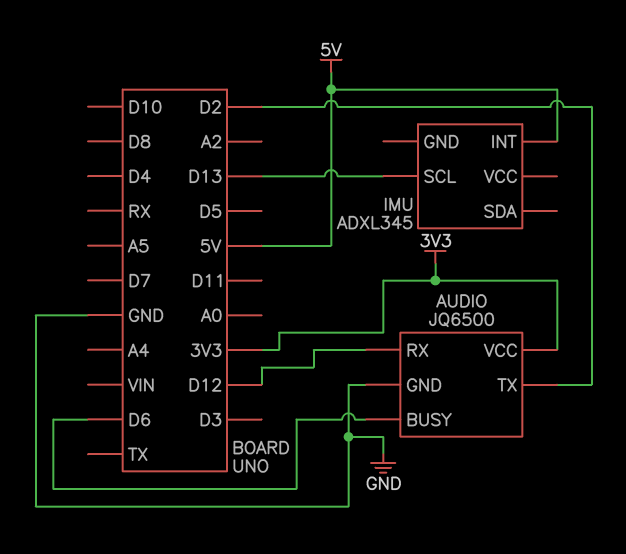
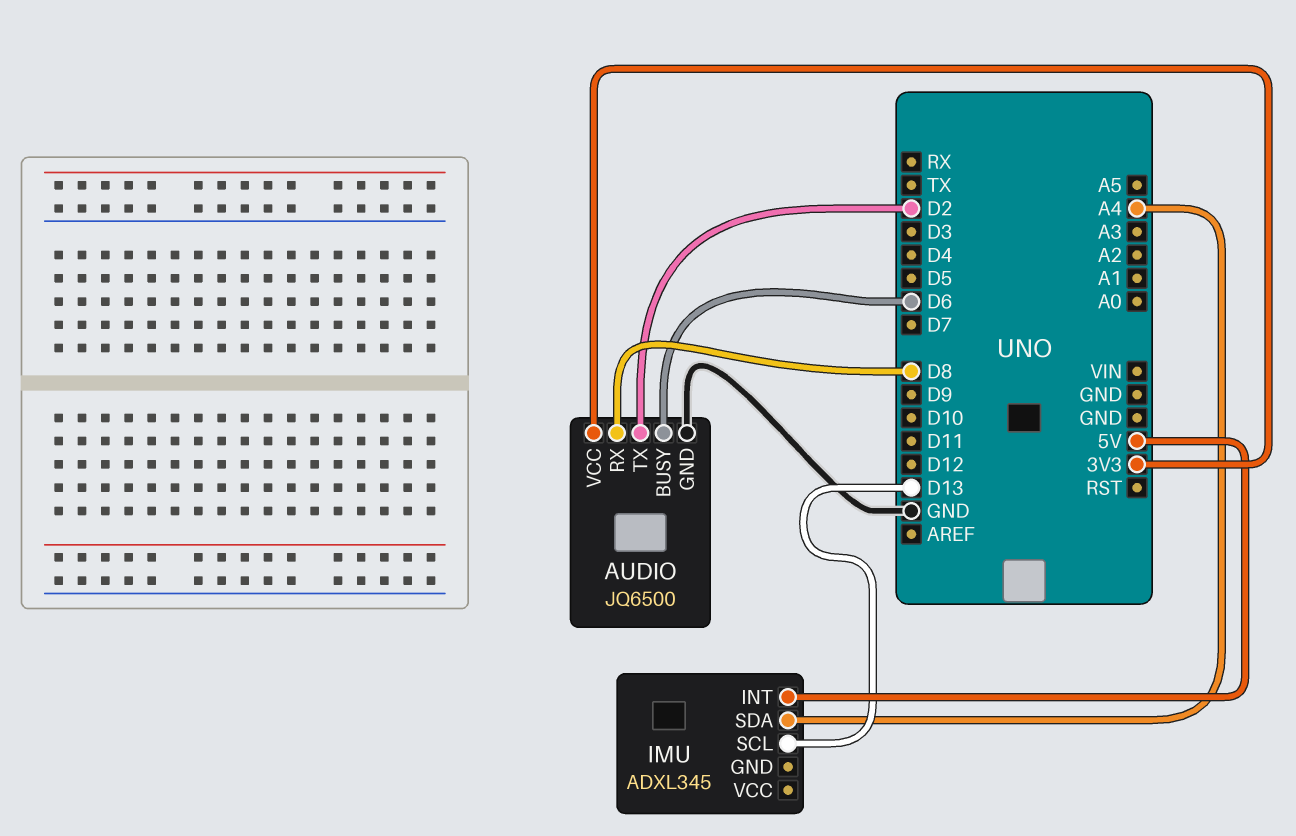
AUDIO pin RX: D12 -> D8
IMU pin SDA: none -> A4

